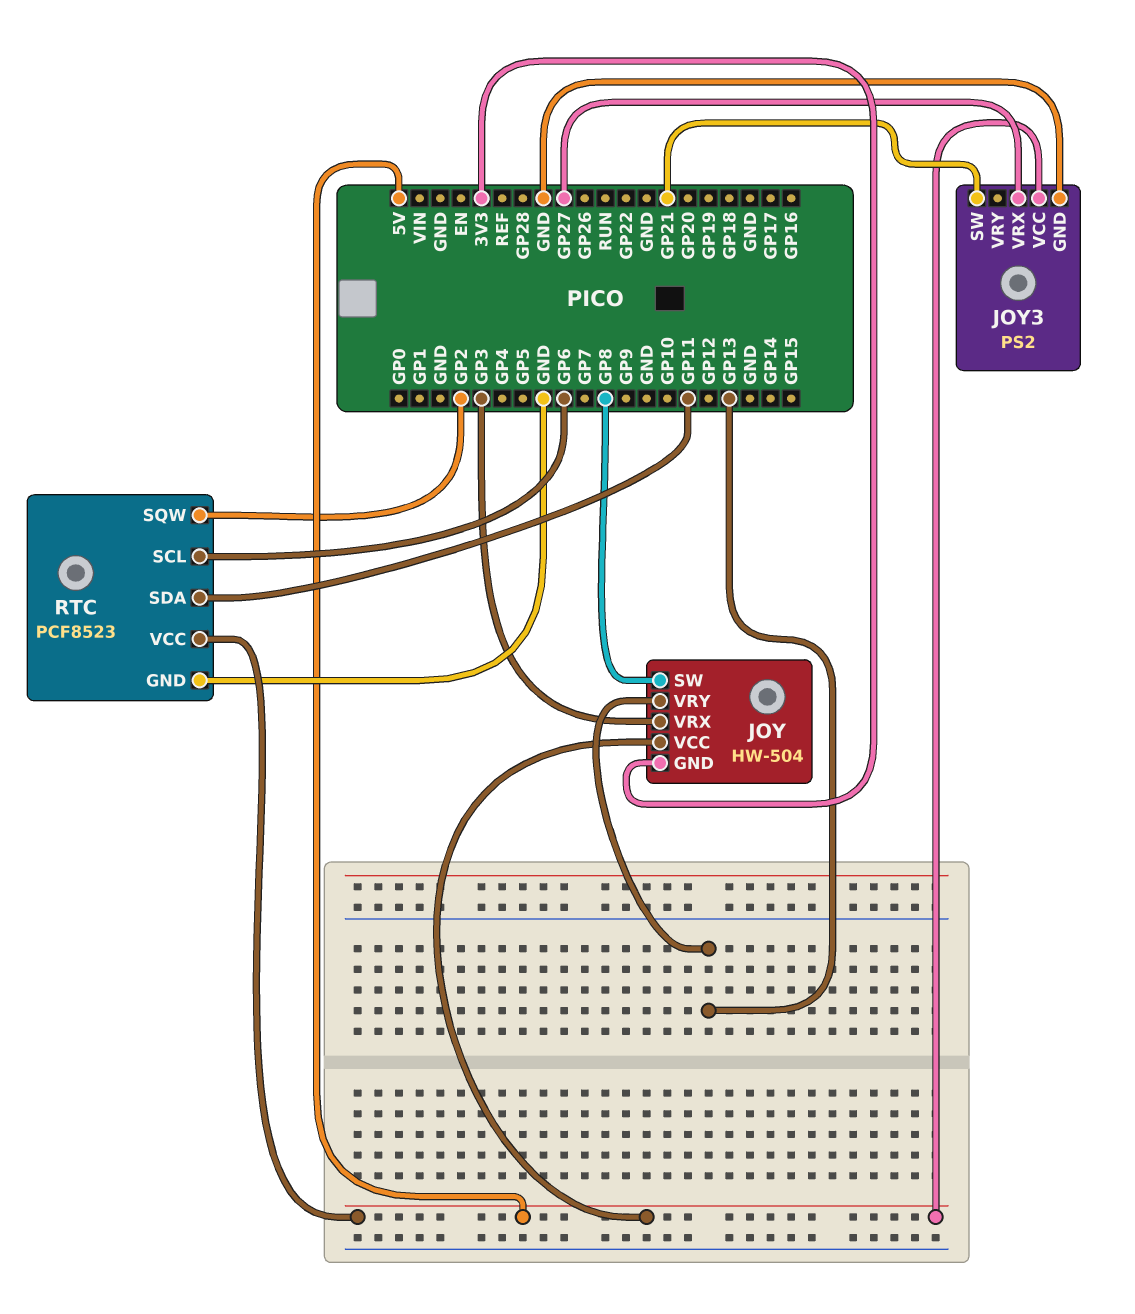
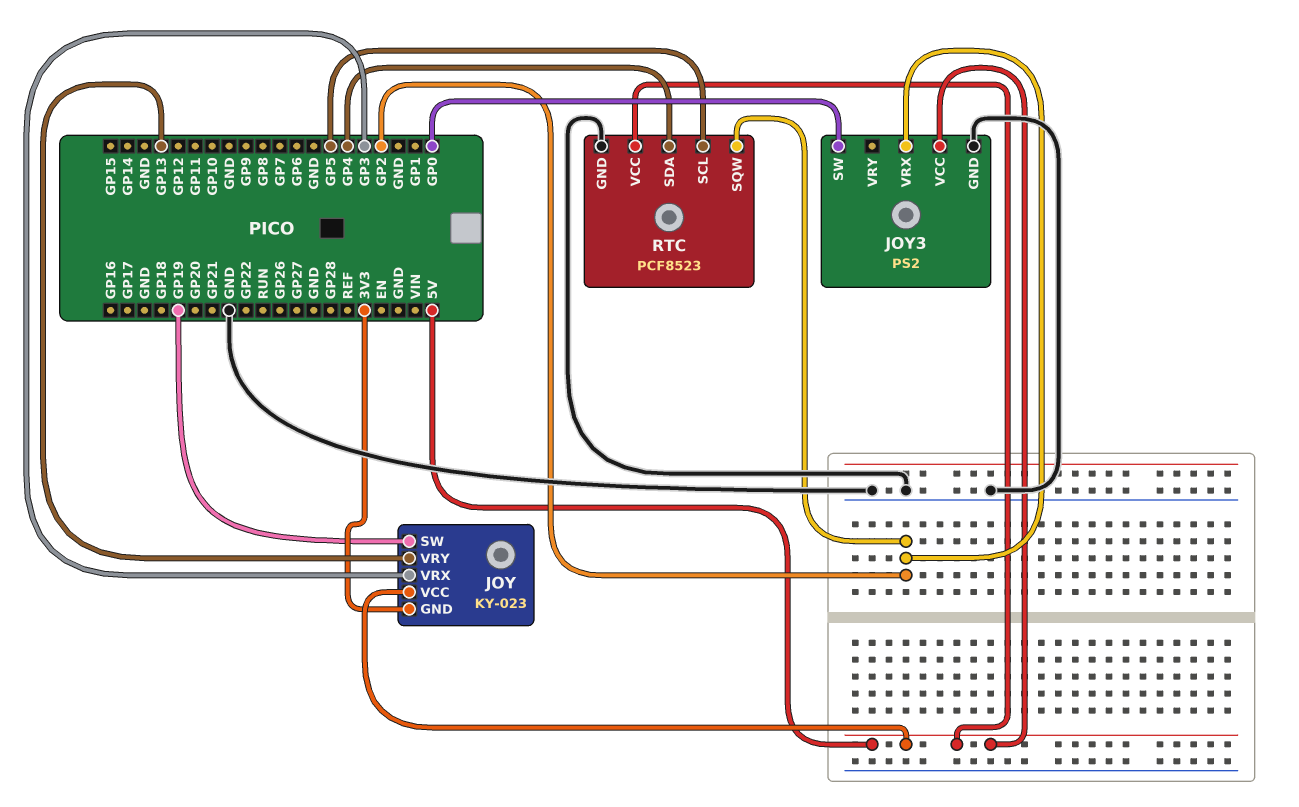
JOY: HW-504 -> KY-023
JOY pin SW: GP8 -> GP19
JOY3 pin SW: GP21 -> GP0
JOY3 pin VRX: GP27 -> GP2
RTC pin SCL: GP6 -> GP5
RTC pin SDA: GP11 -> GP4

